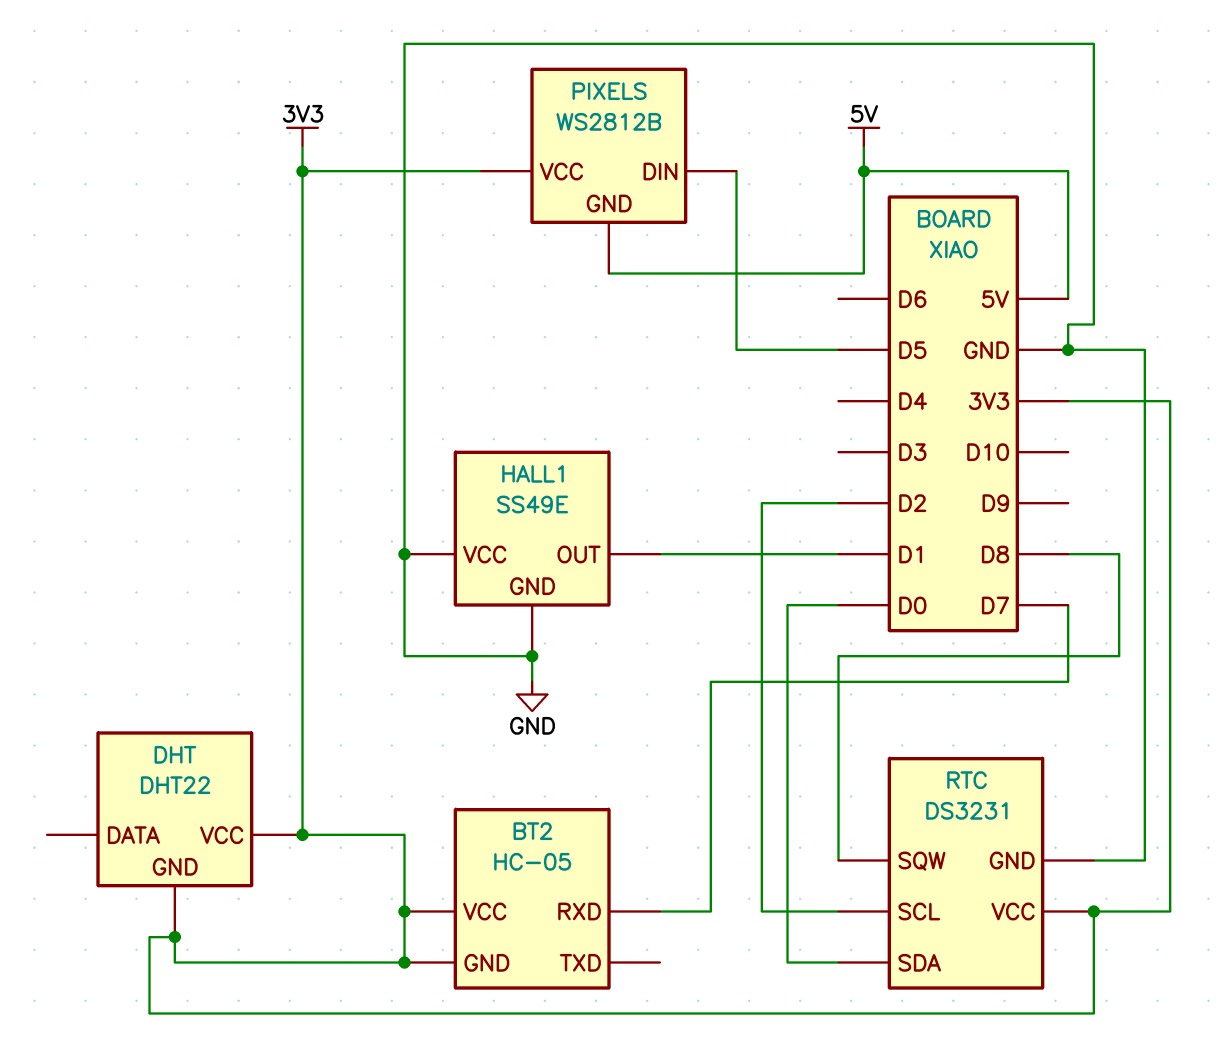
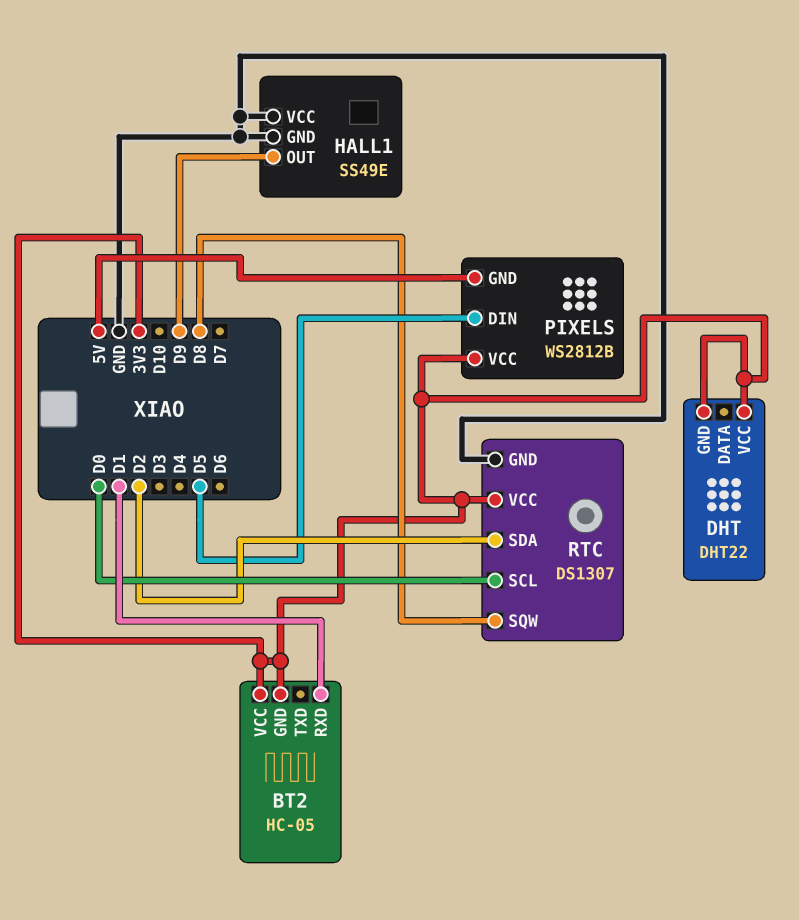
BT2 pin RXD: D7 -> D1
HALL1 pin OUT: D1 -> D9
RTC: DS3231 -> DS1307
RTC pin SCL: D2 -> D0
RTC pin SDA: D0 -> D2

